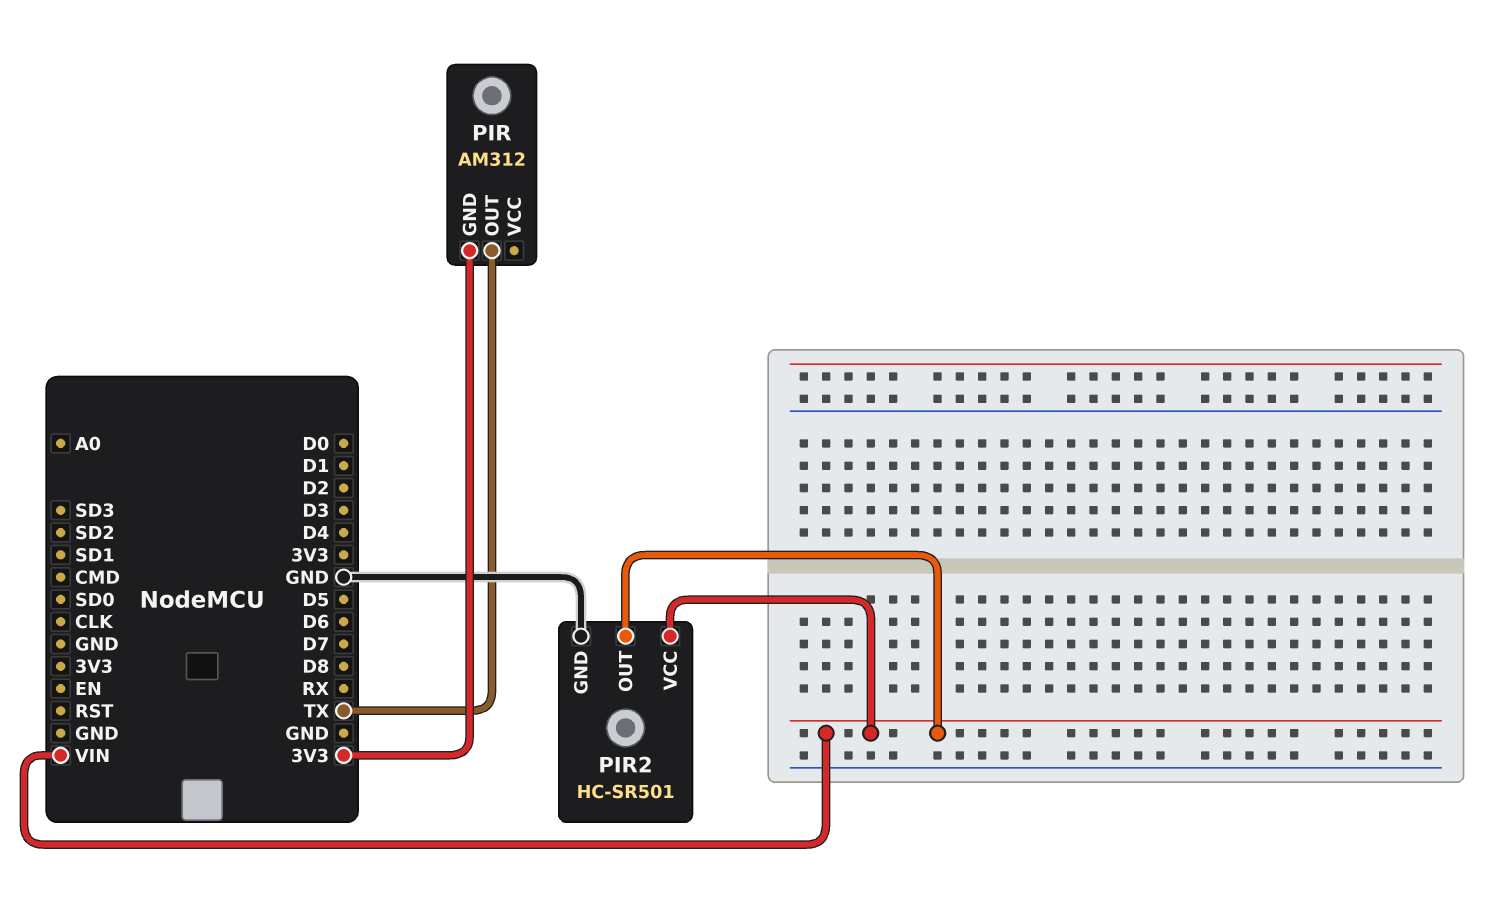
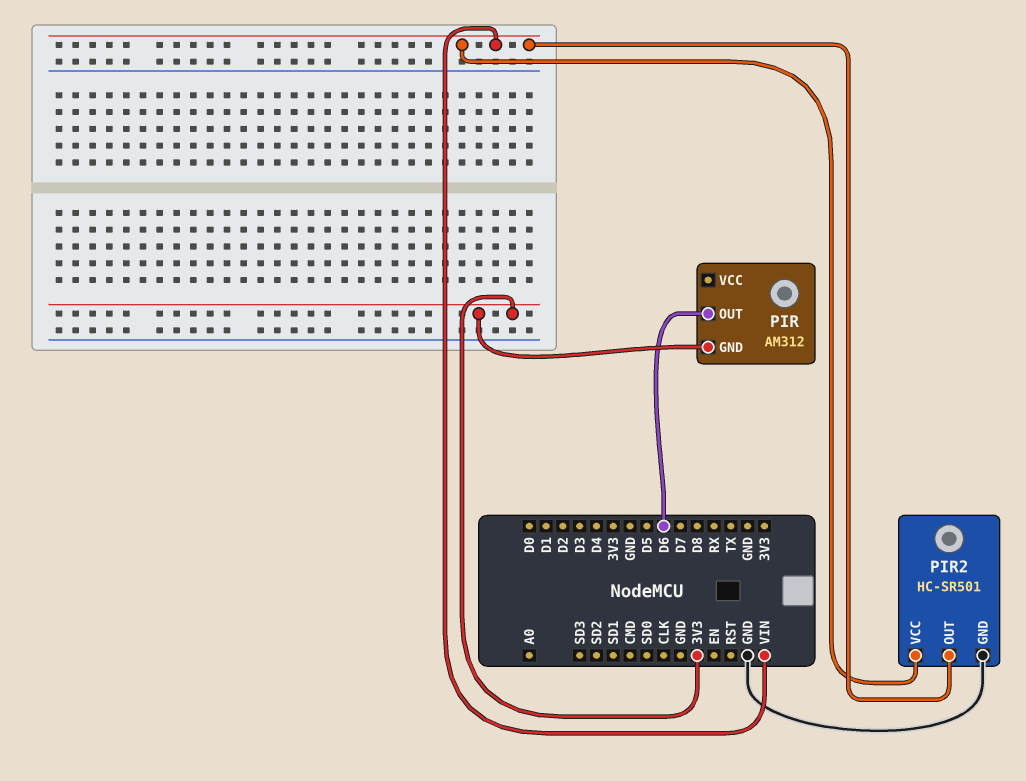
PIR pin OUT: TX -> D6

